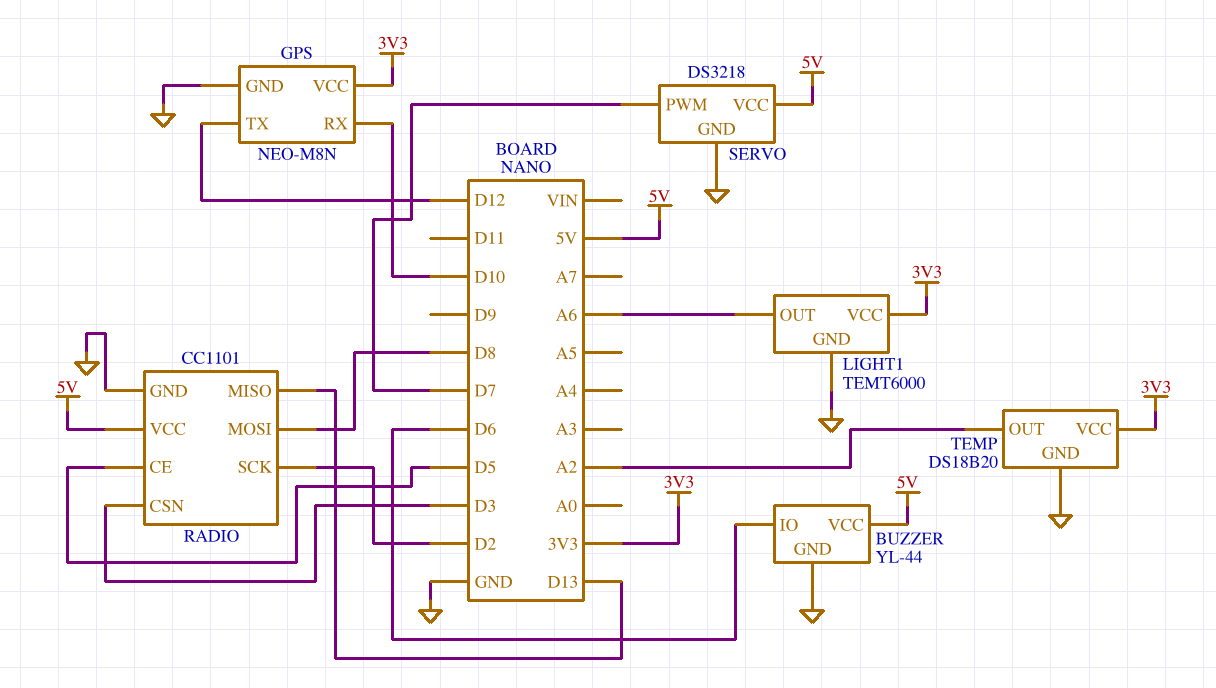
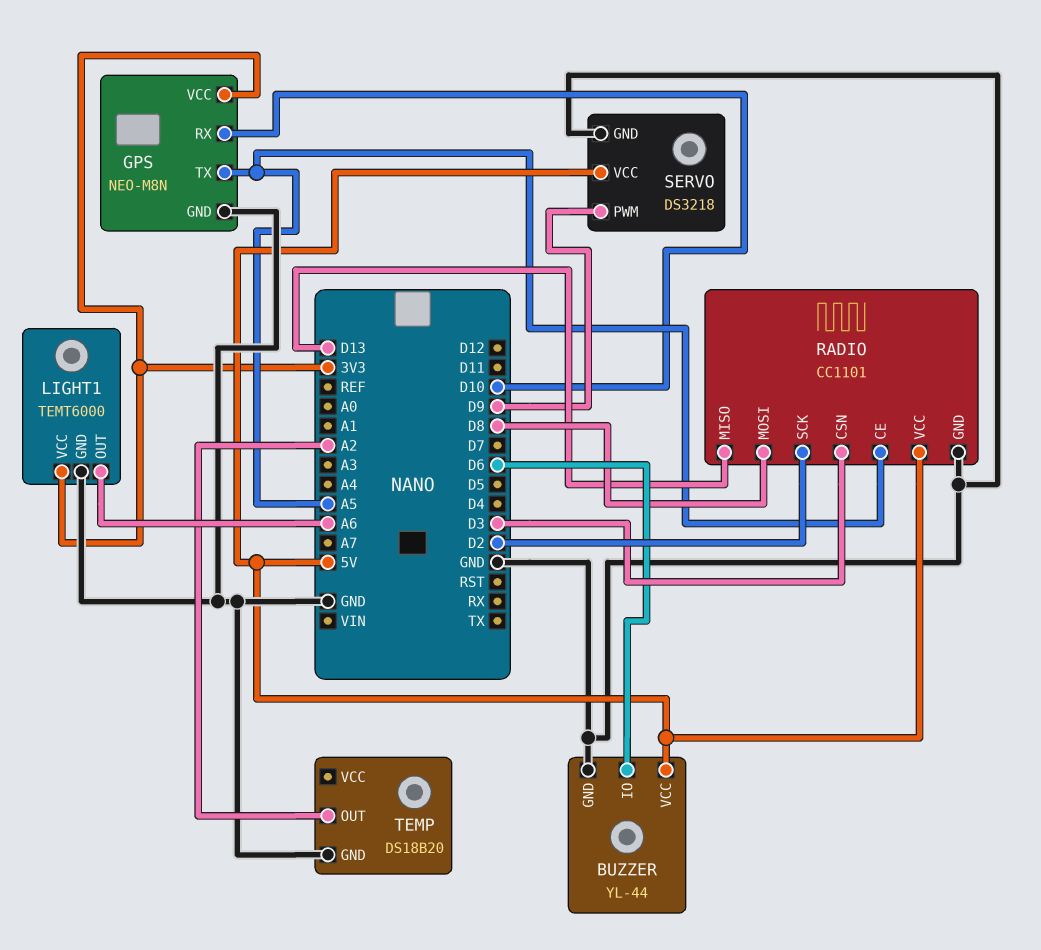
GPS pin TX: D12 -> A5
RADIO pin CE: D5 -> A5
SERVO pin PWM: D7 -> D9
TEMP pin VCC: 3V3 -> none

